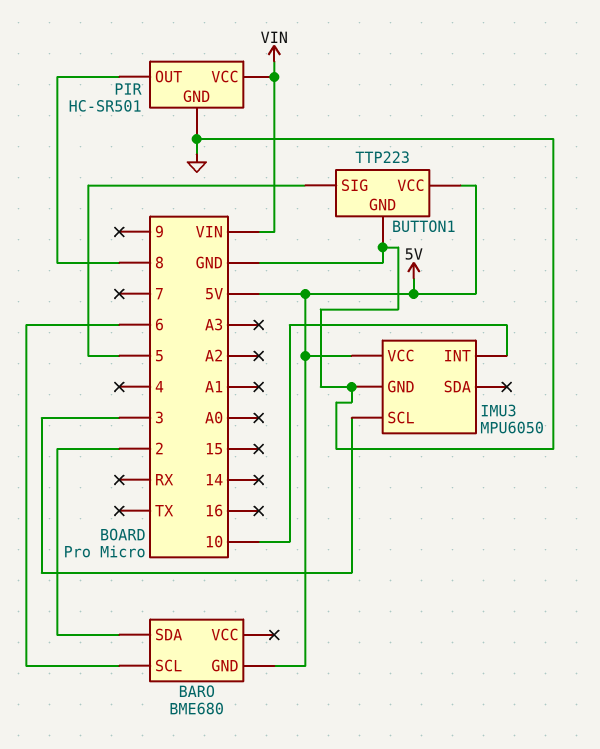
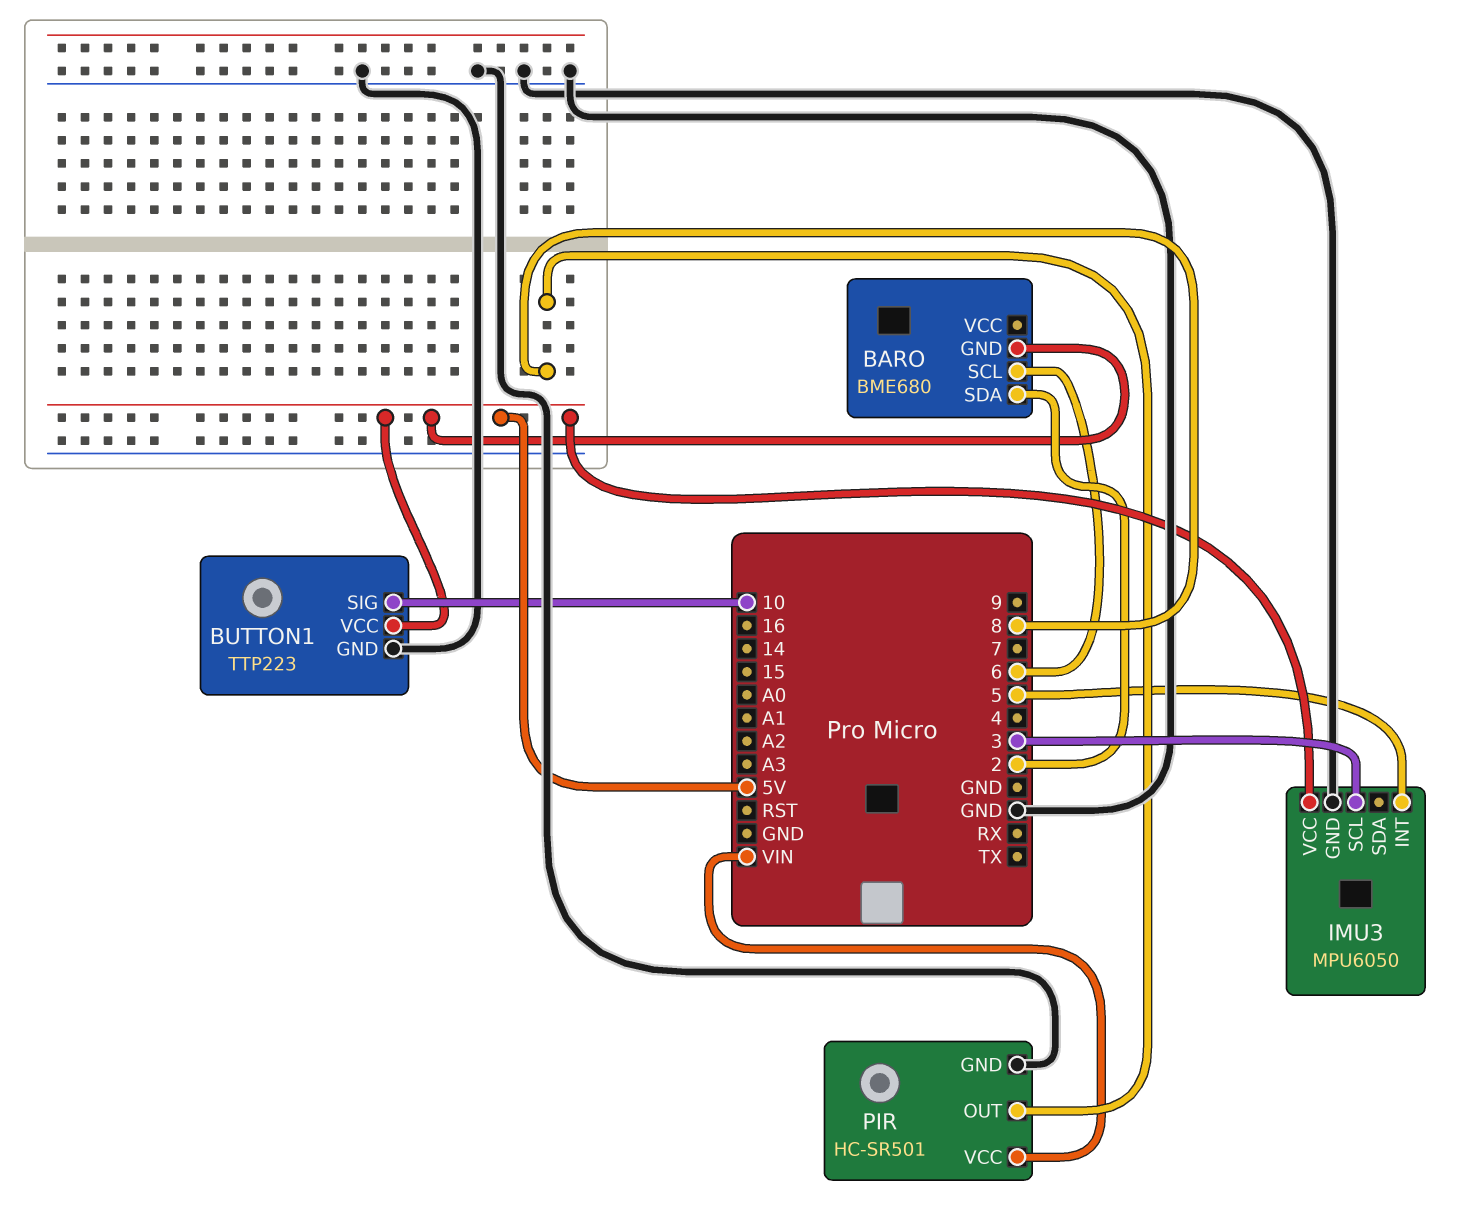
BUTTON1 pin SIG: 5 -> 10
IMU3 pin INT: 10 -> 5

